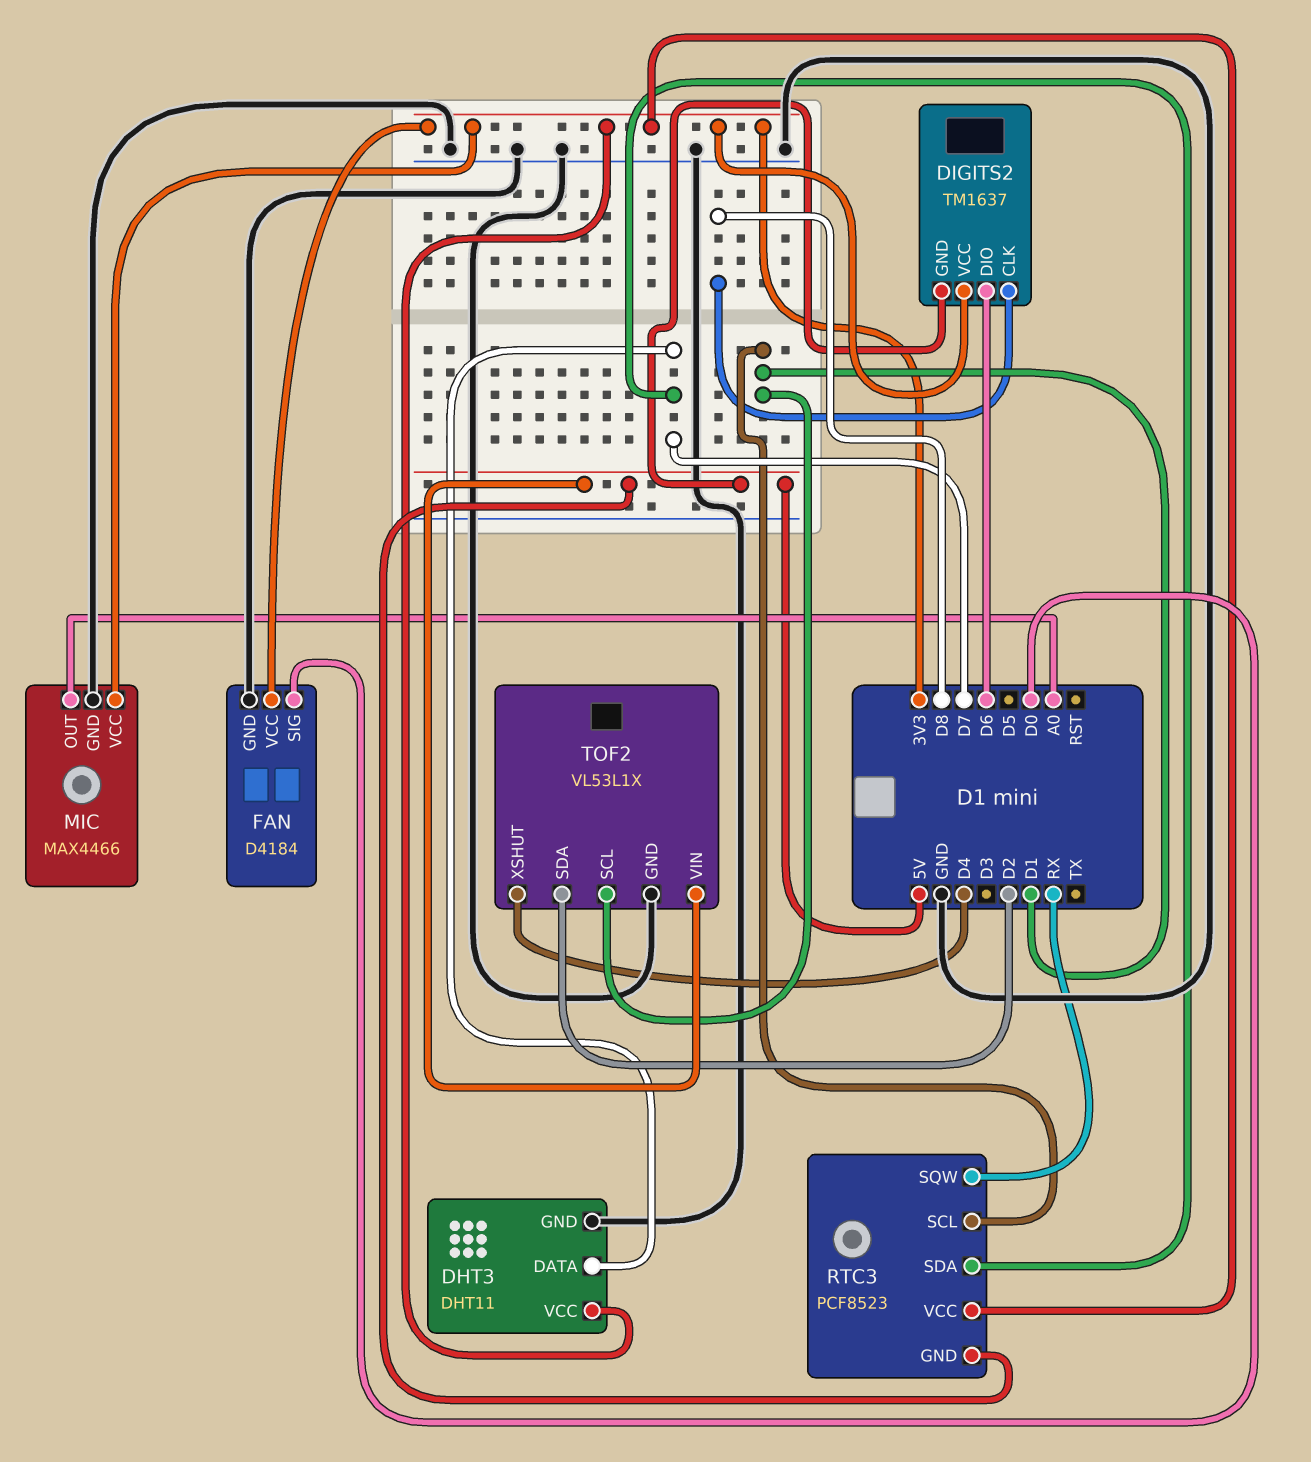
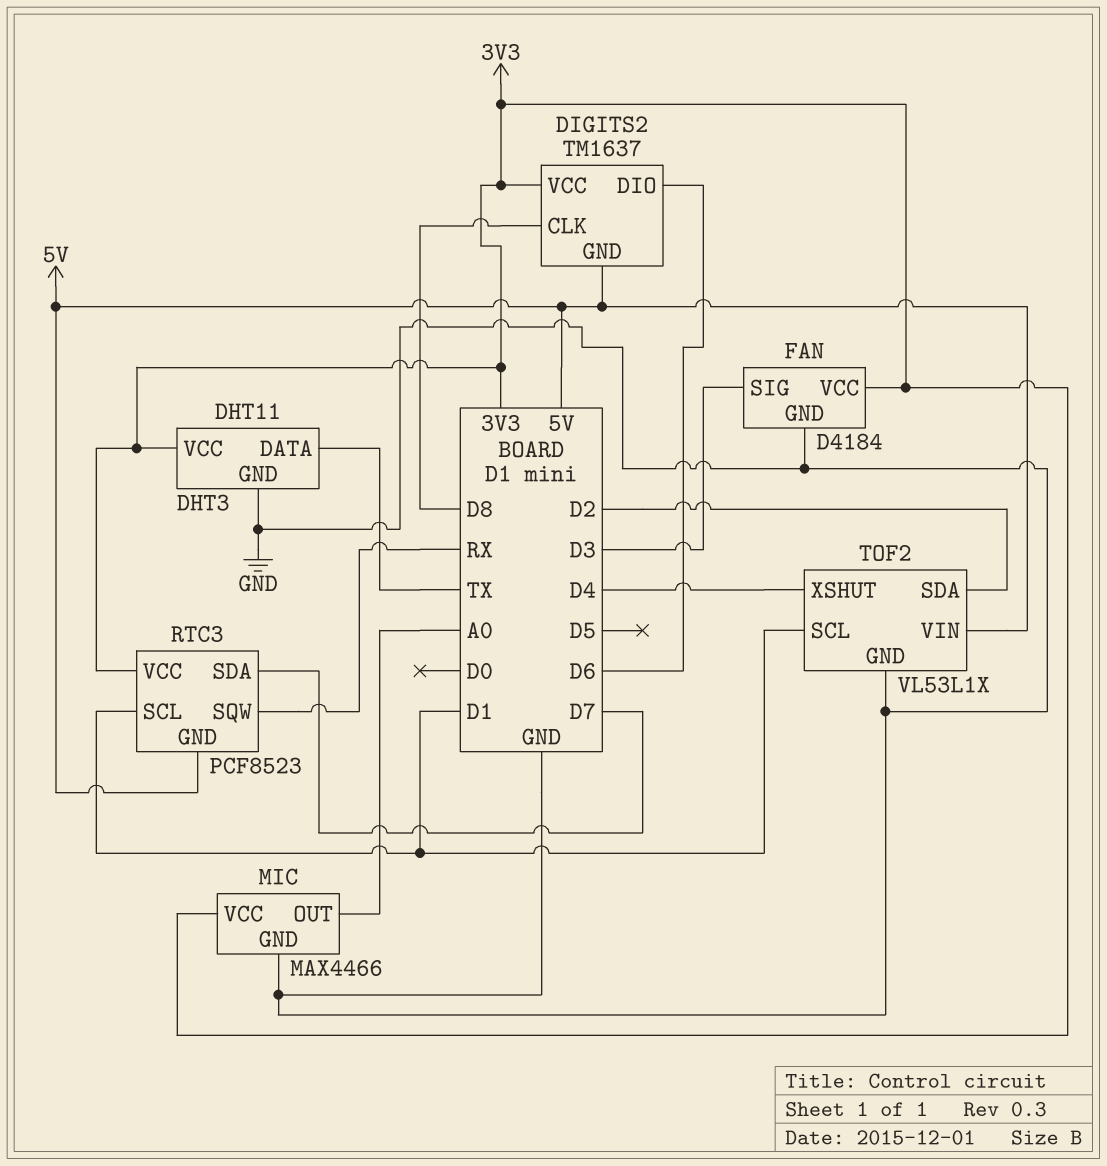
DHT3 pin DATA: D7 -> TX
FAN pin SIG: D0 -> D3

